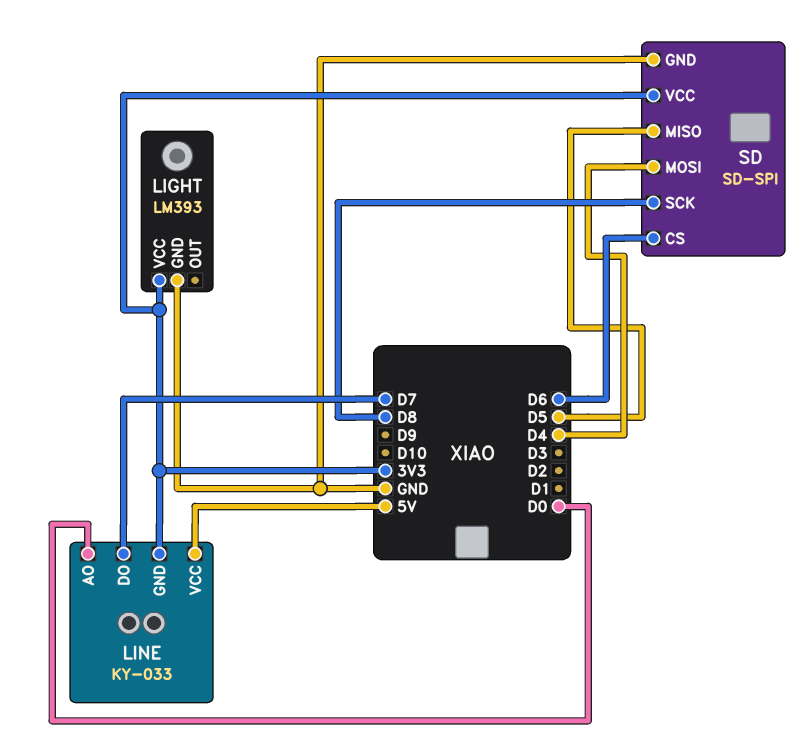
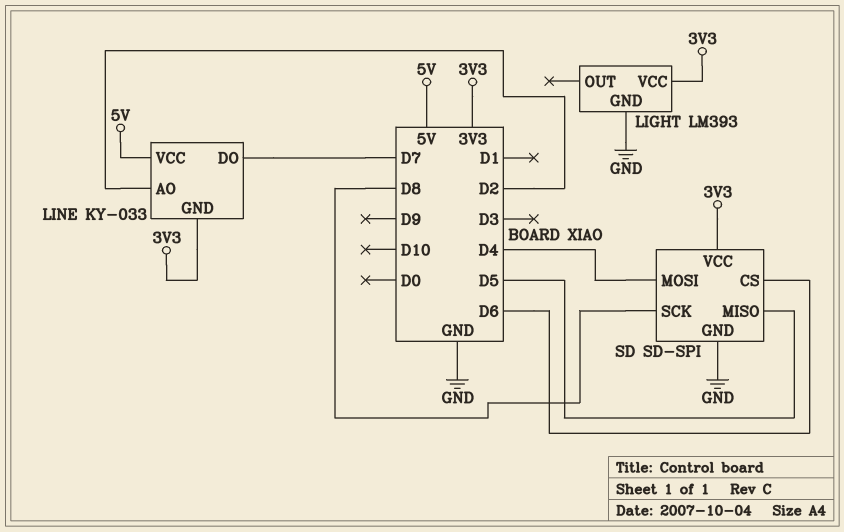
LINE pin AO: D0 -> D2

